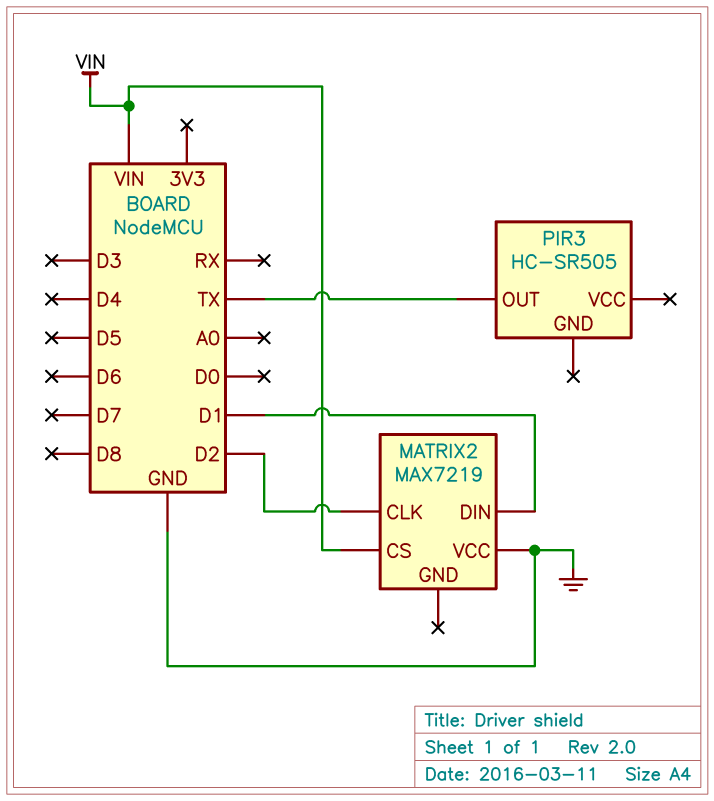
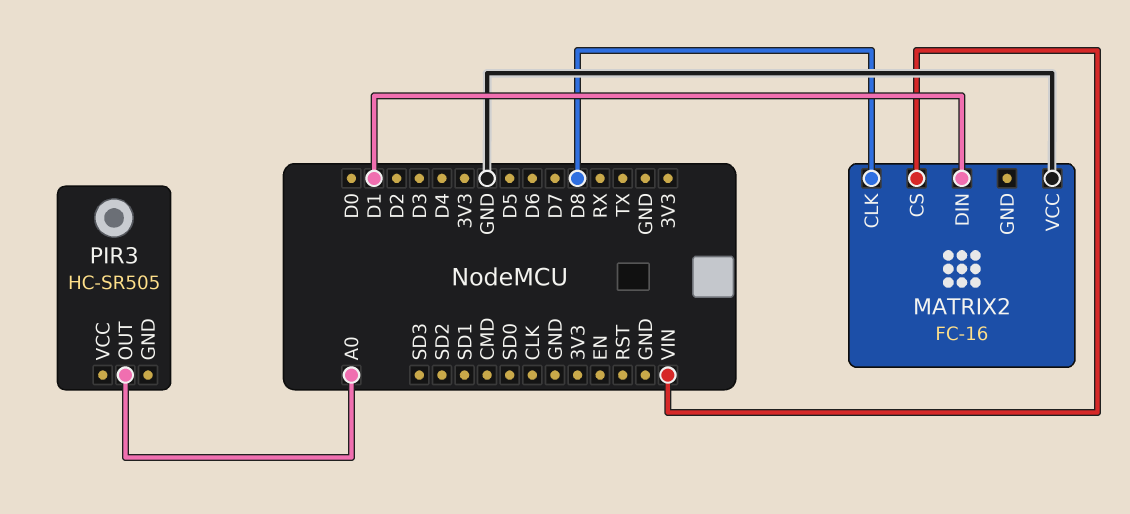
MATRIX2: MAX7219 -> FC-16
MATRIX2 pin CLK: D2 -> D8
PIR3 pin OUT: TX -> A0

